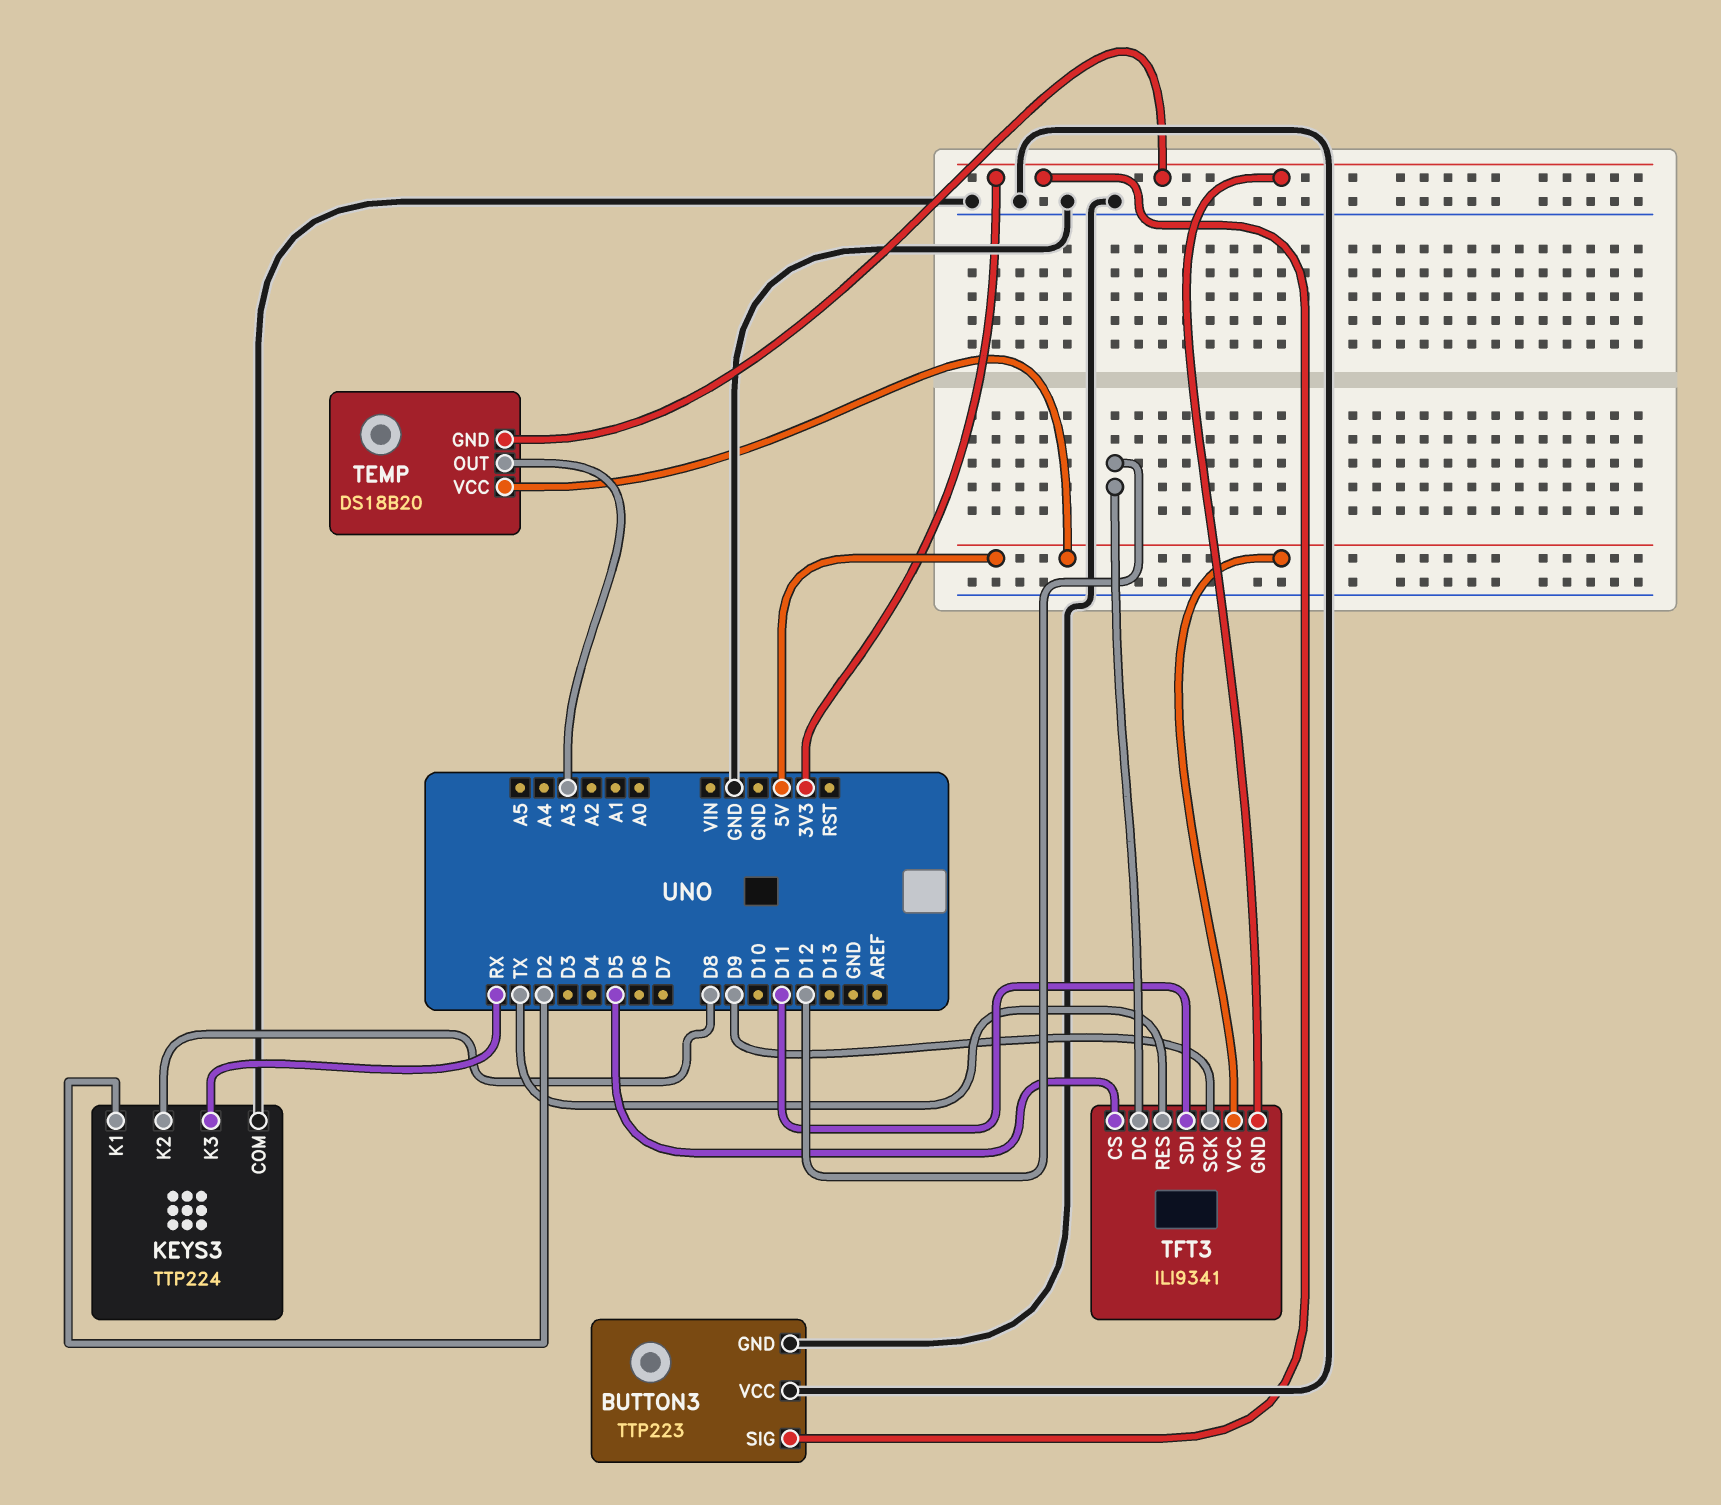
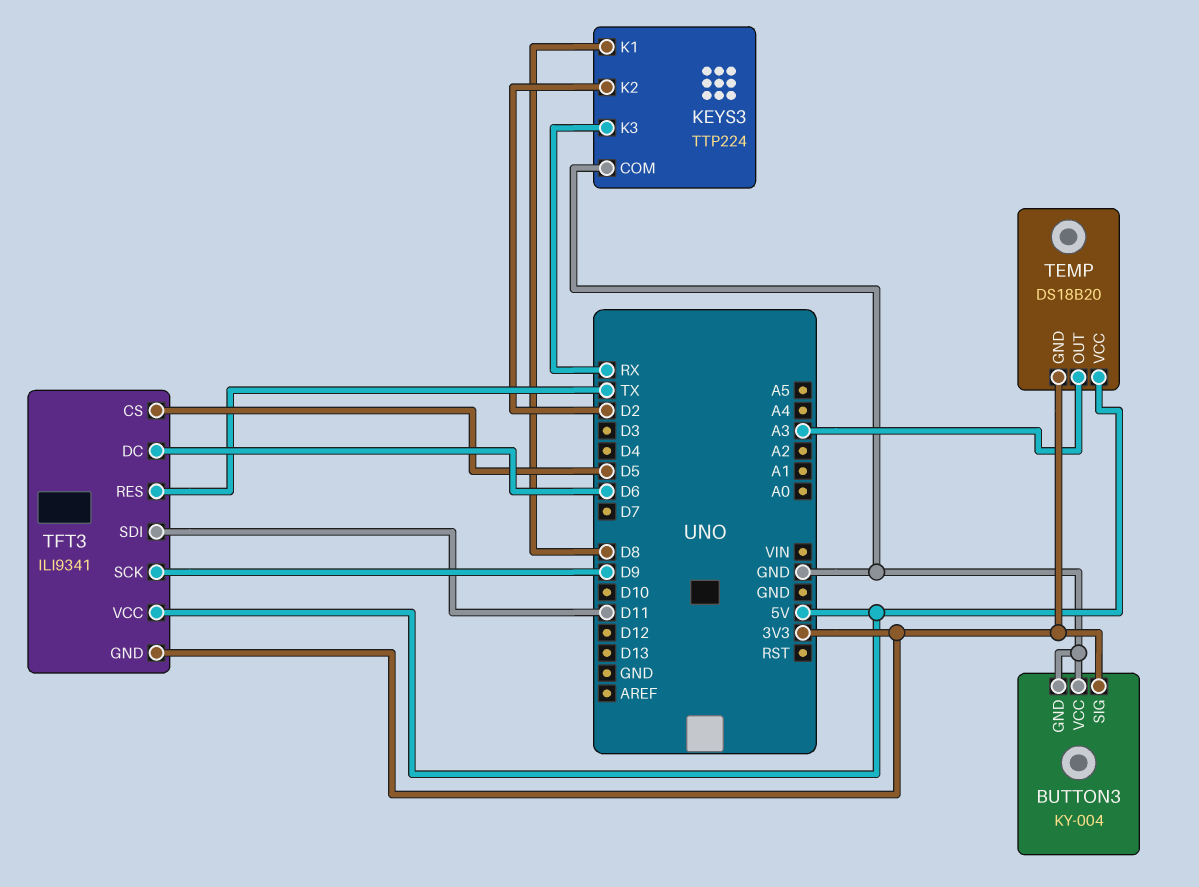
BUTTON3: TTP223 -> KY-004
KEYS3 pin K1: D2 -> D8
KEYS3 pin K2: D8 -> D2
TFT3 pin DC: D12 -> D6

